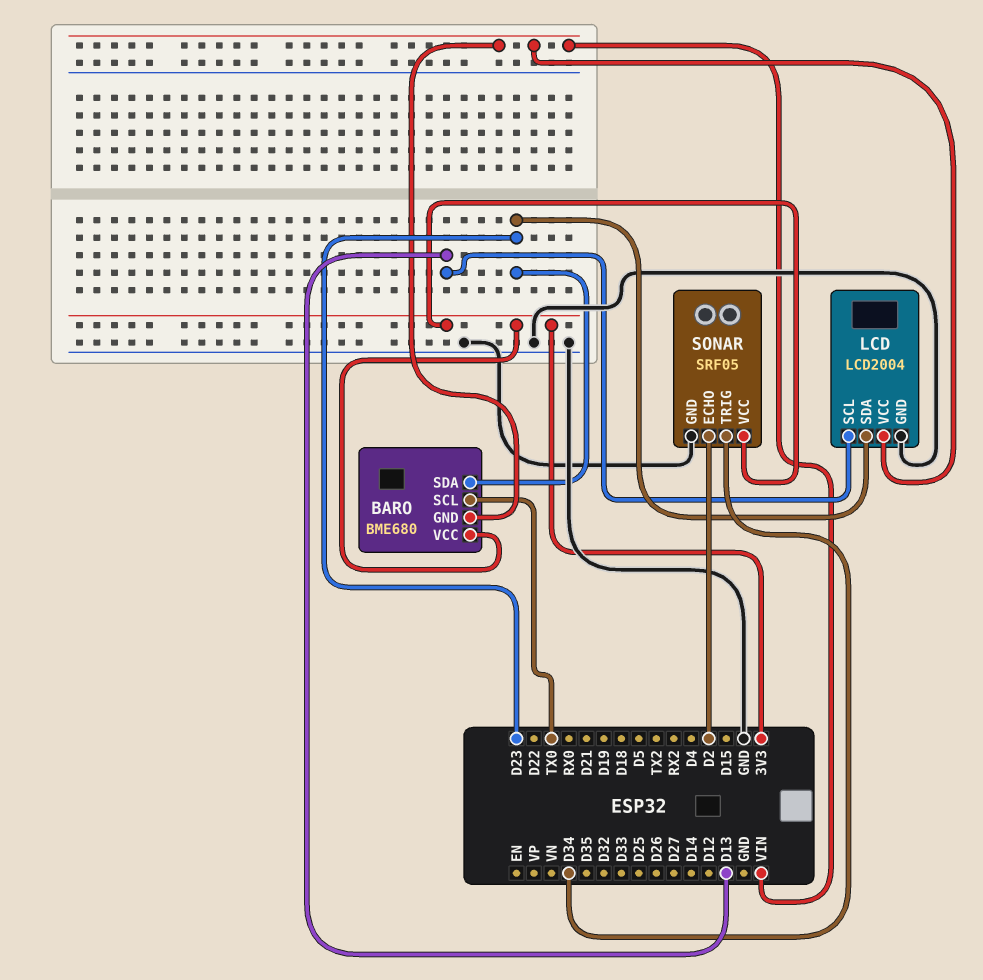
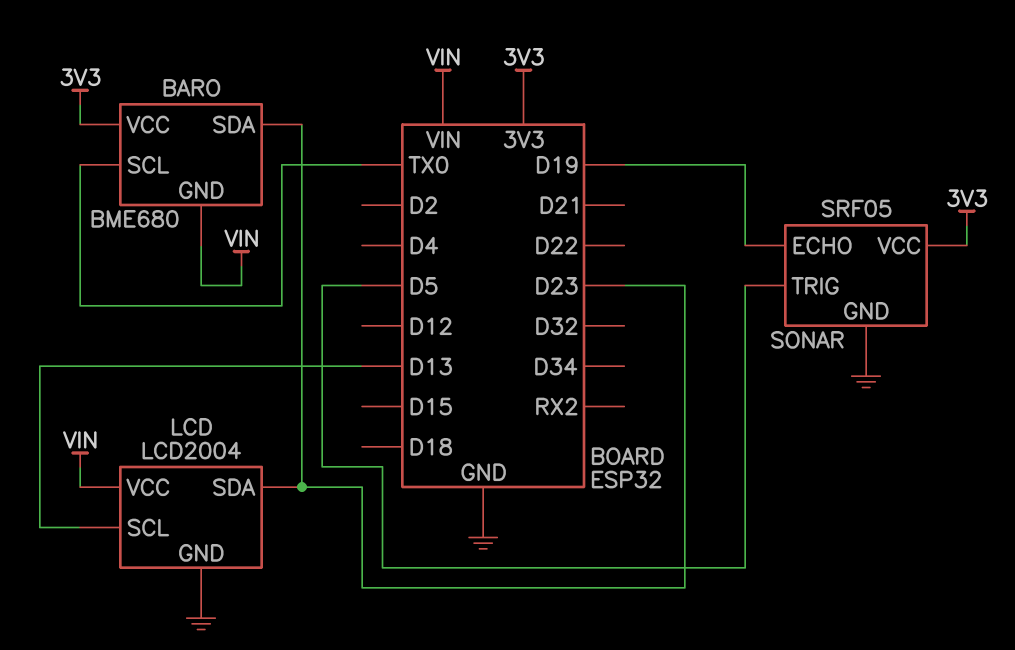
SONAR pin ECHO: D2 -> D19
SONAR pin TRIG: D34 -> D5

